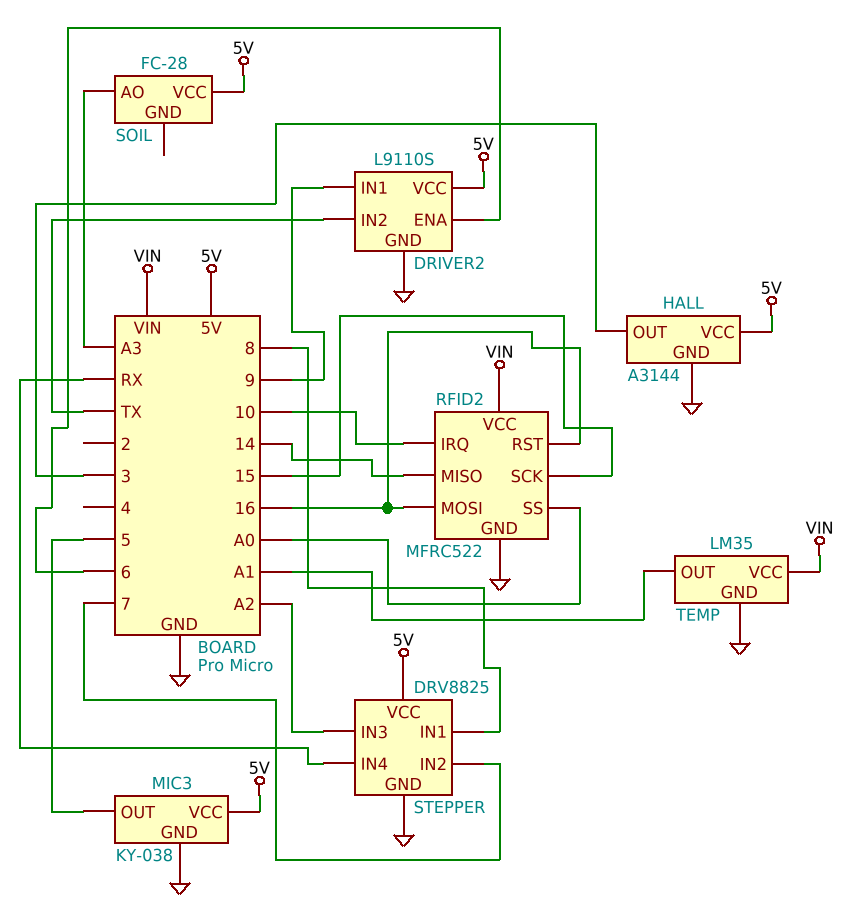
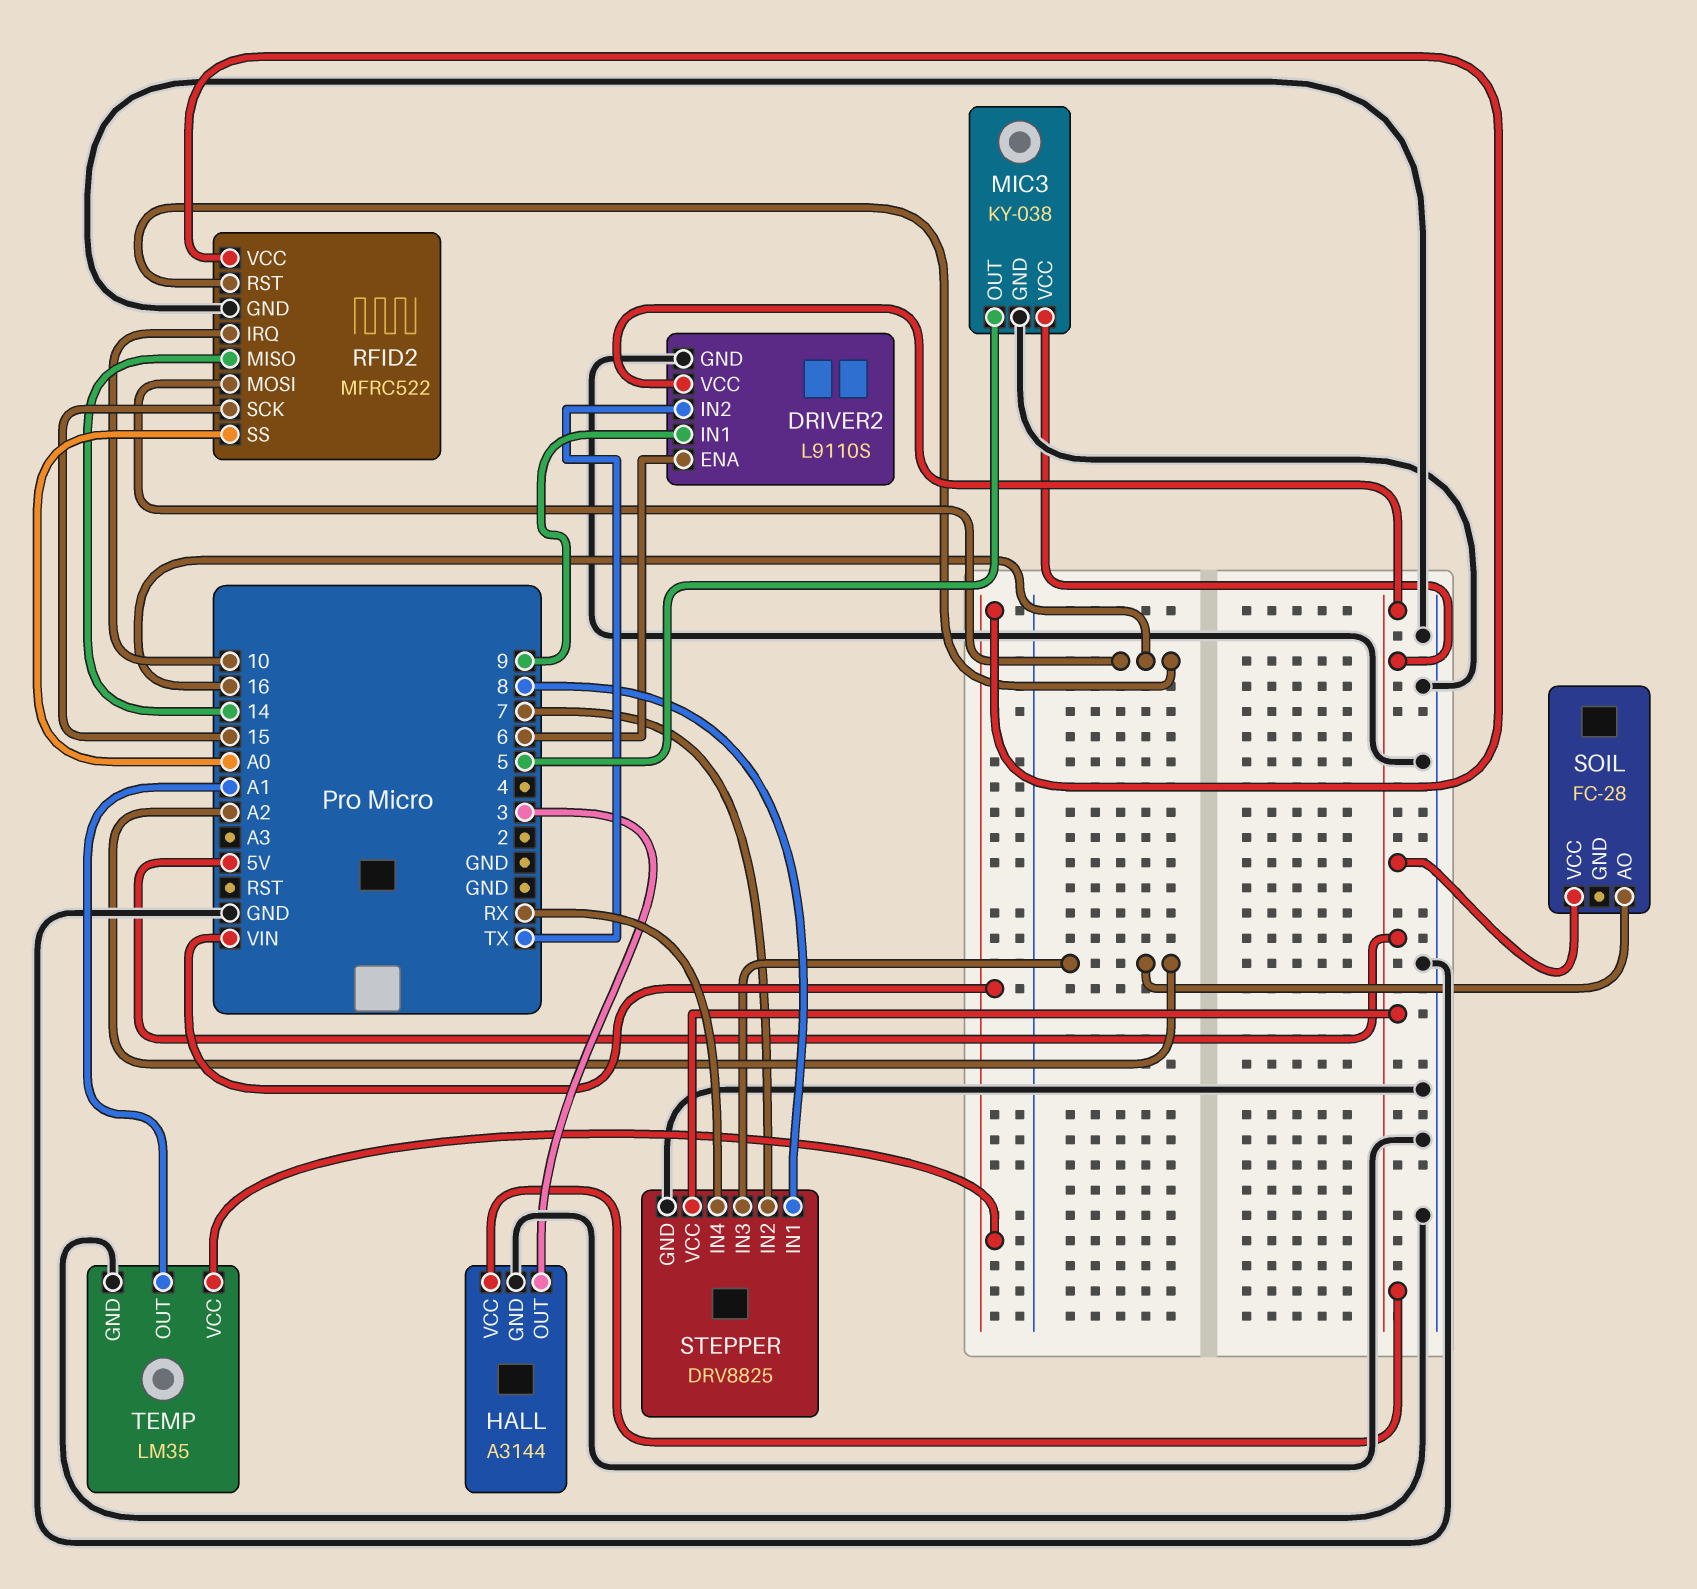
SOIL pin AO: A3 -> A2

